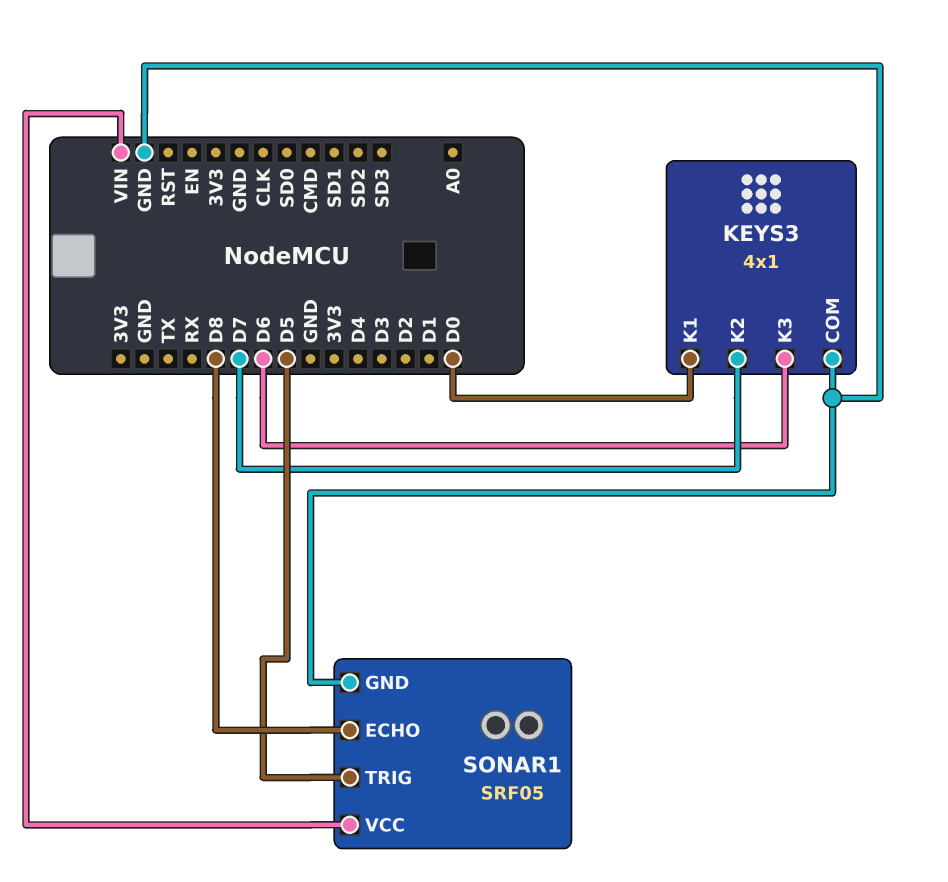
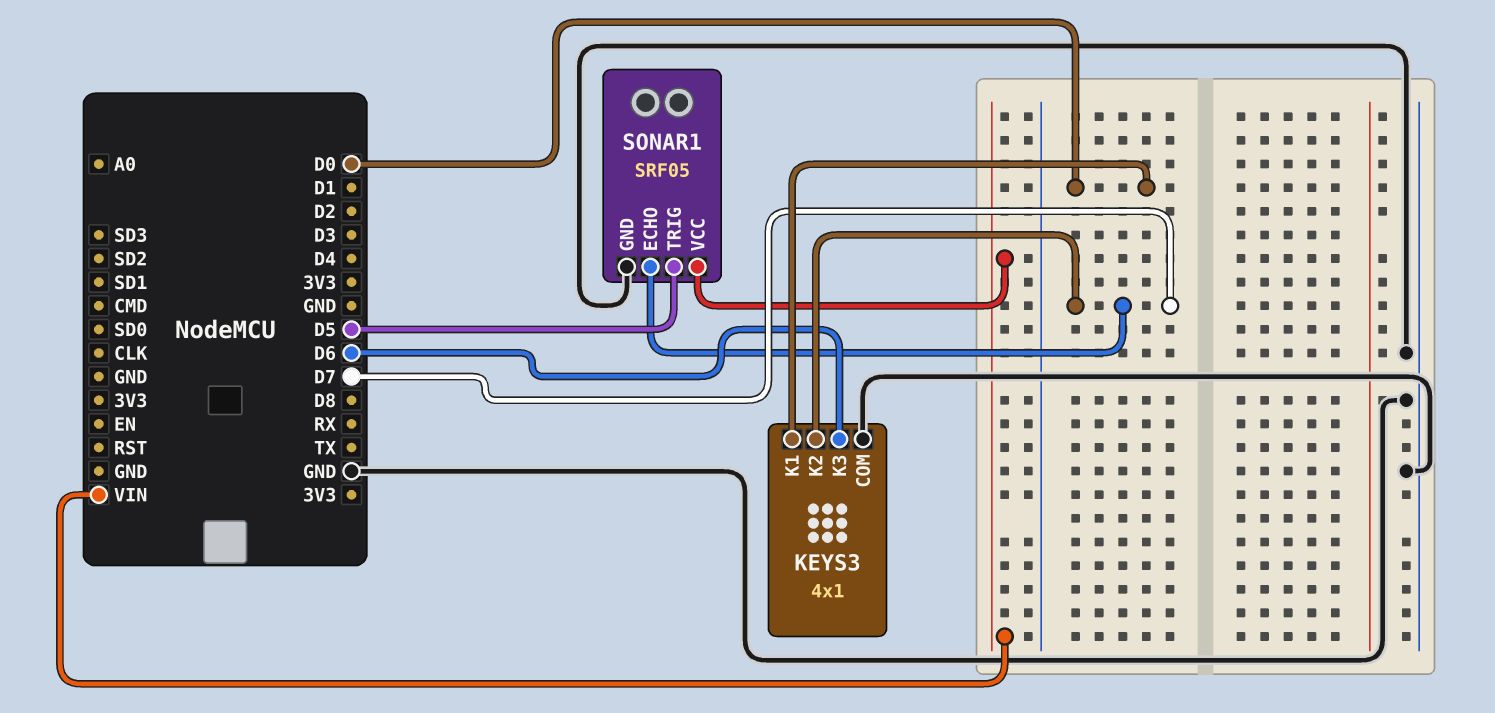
SONAR1 pin ECHO: D8 -> D7

